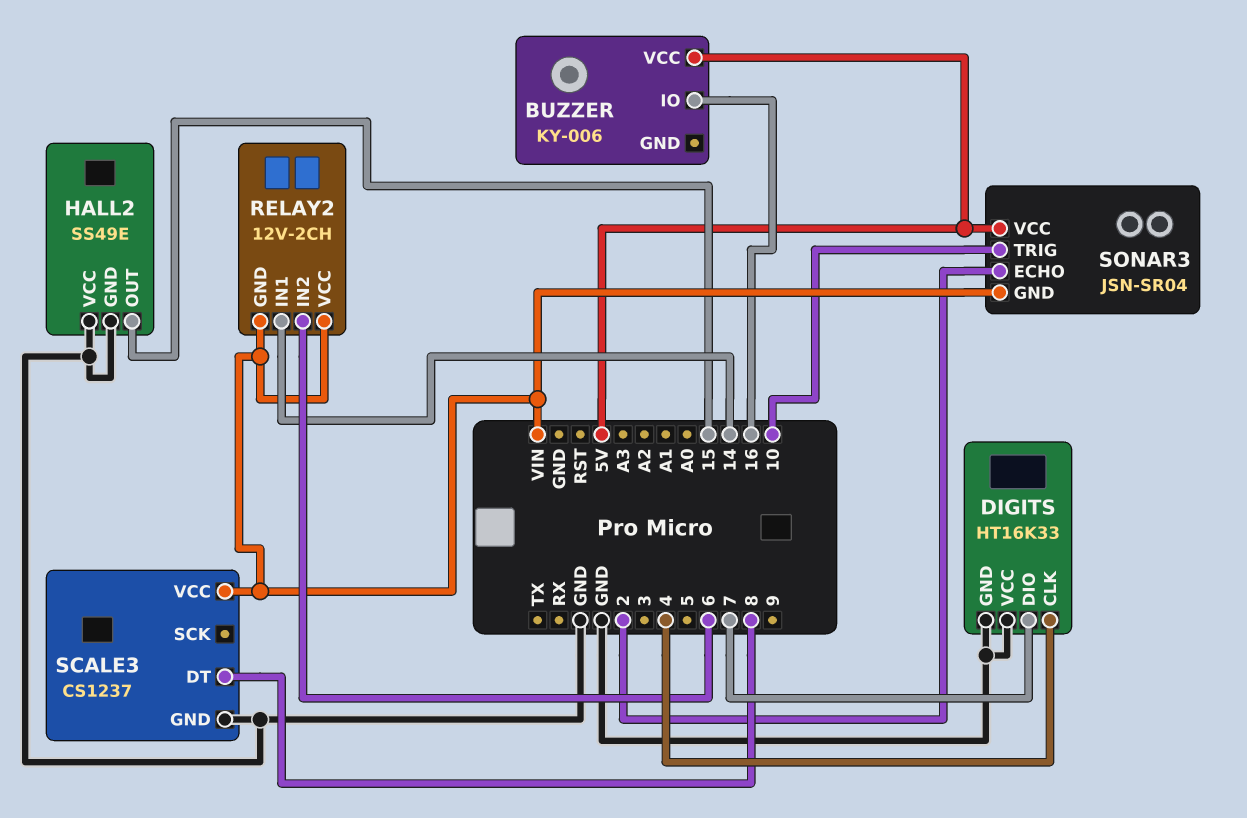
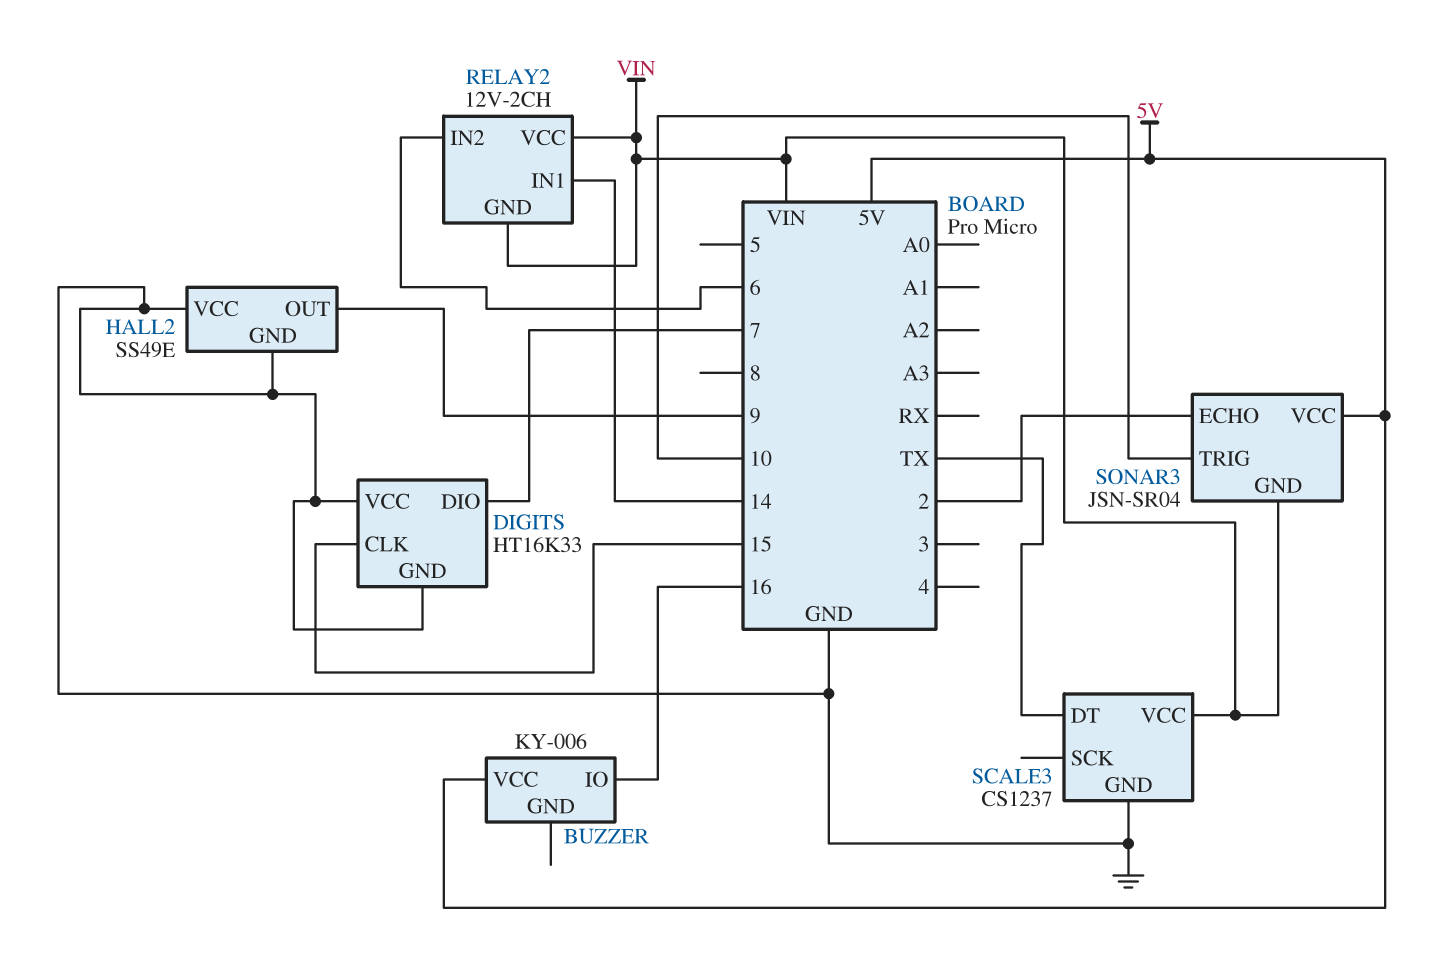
DIGITS pin CLK: 4 -> 15
HALL2 pin OUT: 15 -> 9
SCALE3 pin DT: 8 -> TX

